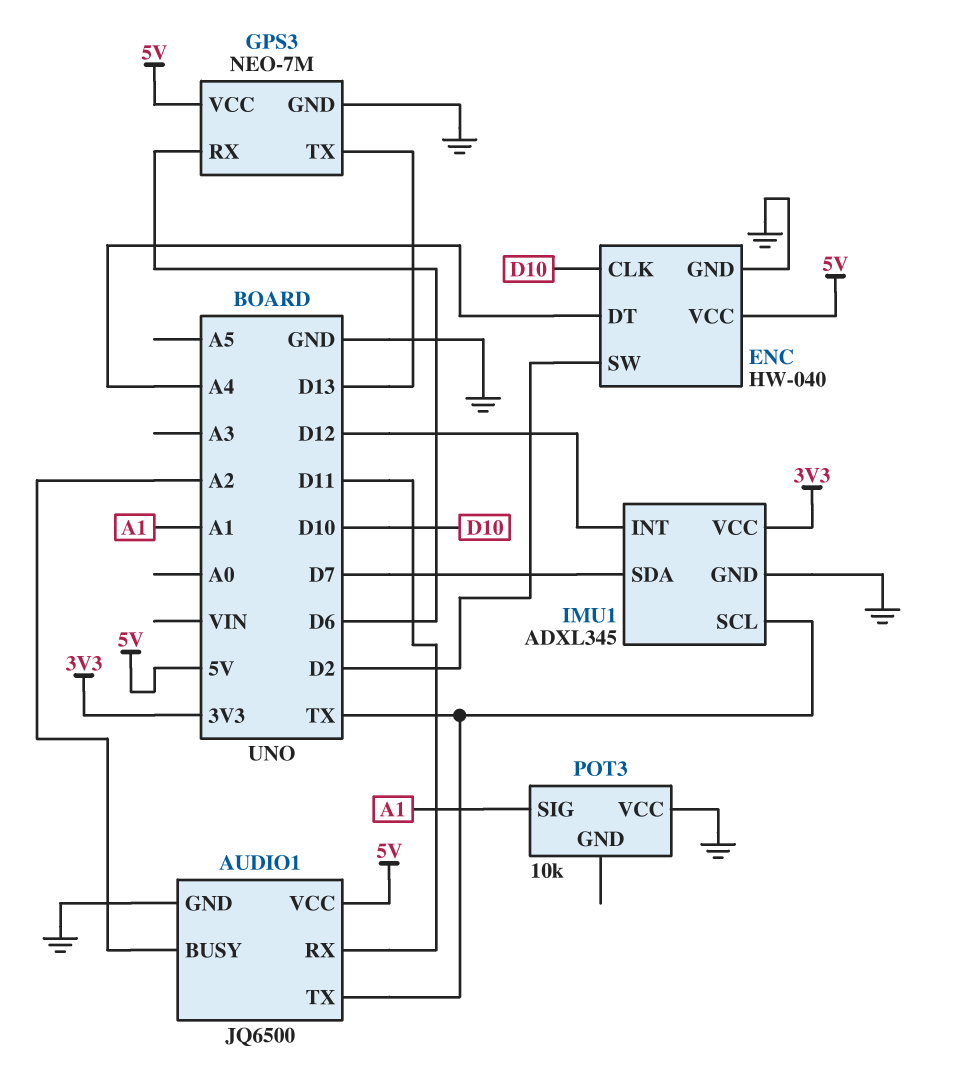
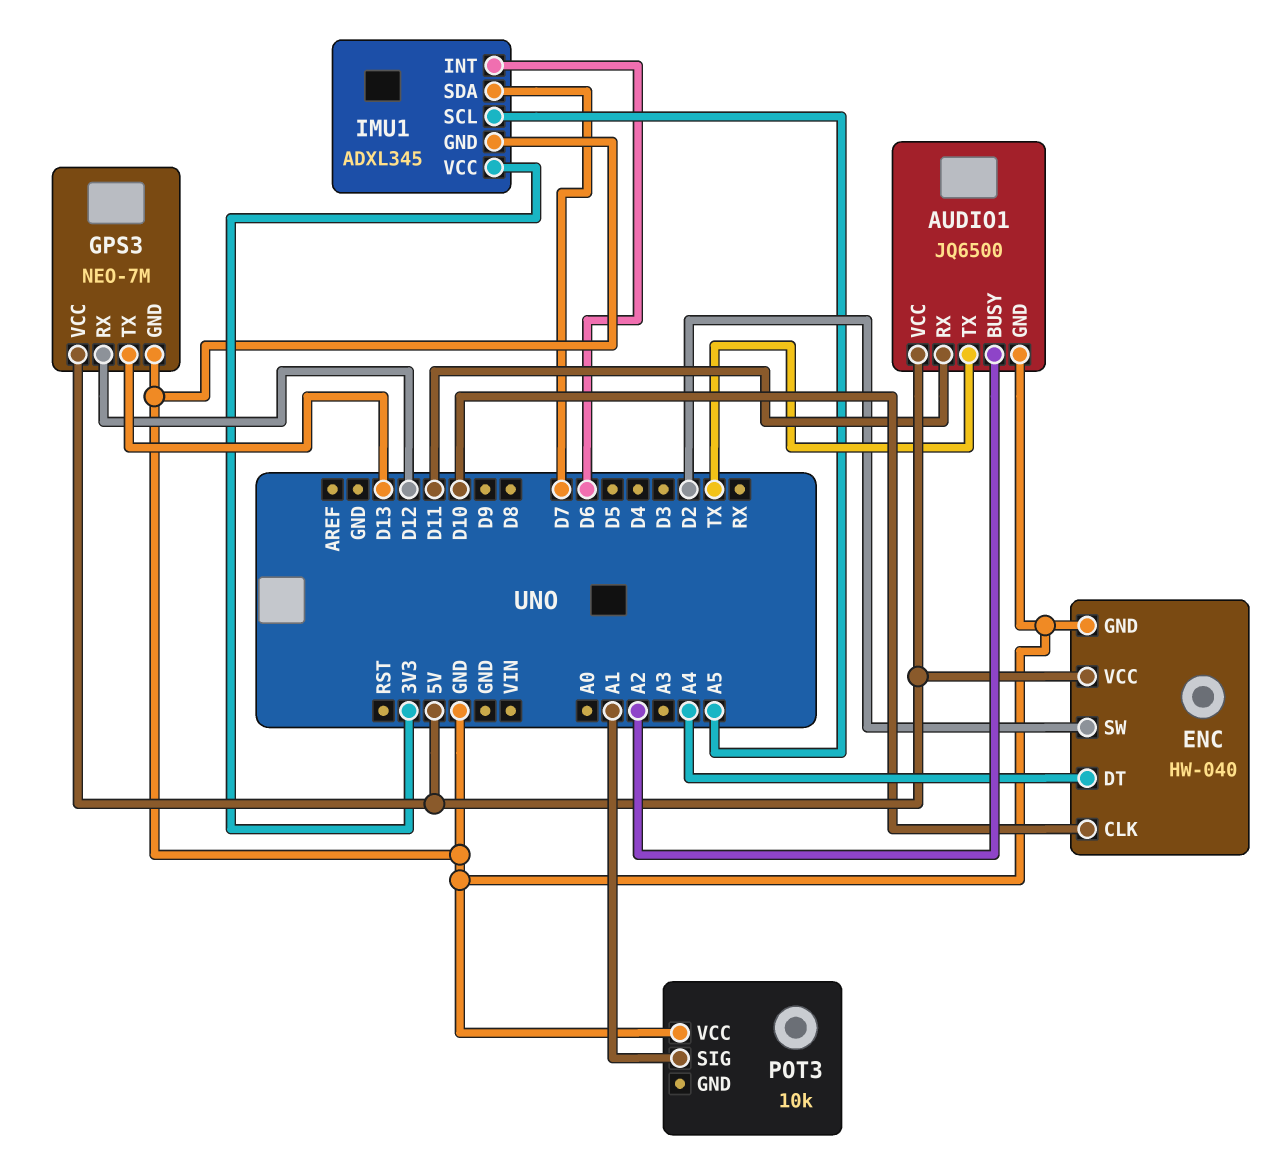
GPS3 pin RX: D6 -> D12
IMU1 pin INT: D12 -> D6
IMU1 pin SCL: TX -> A5

